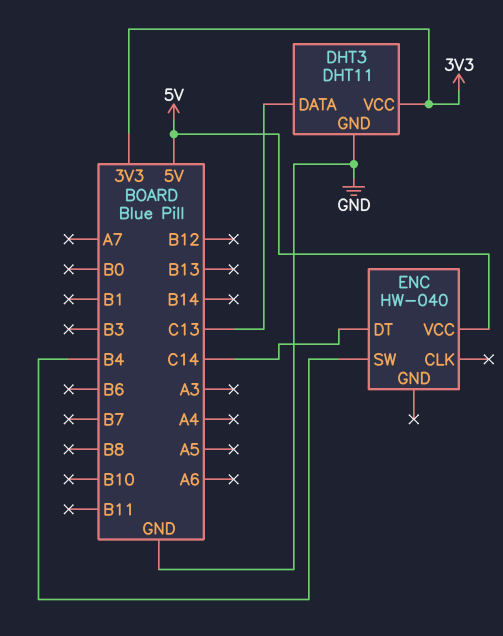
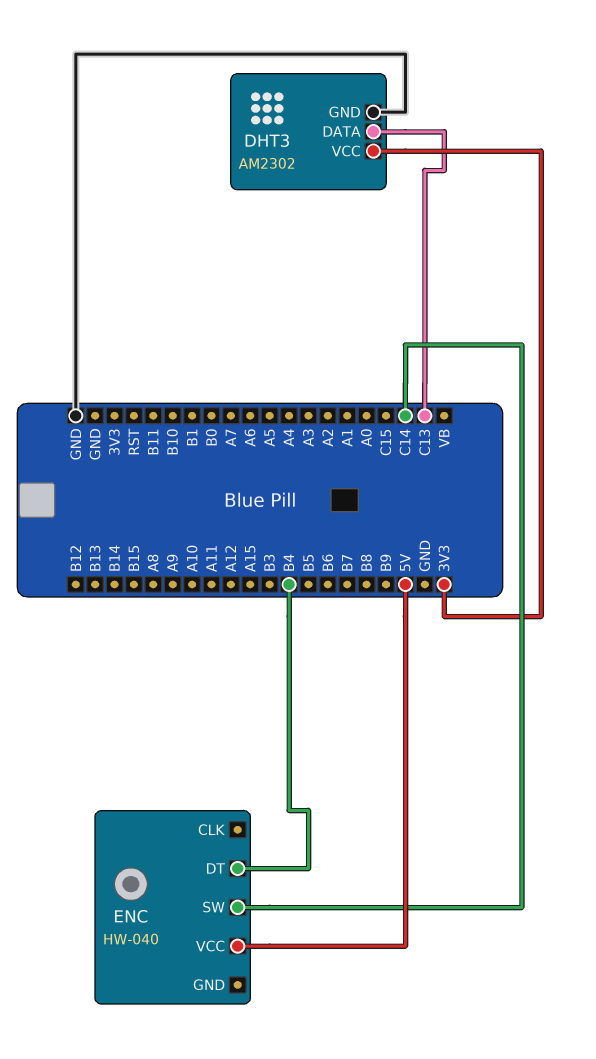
DHT3: DHT11 -> AM2302
ENC pin DT: C14 -> B4
ENC pin SW: B4 -> C14

